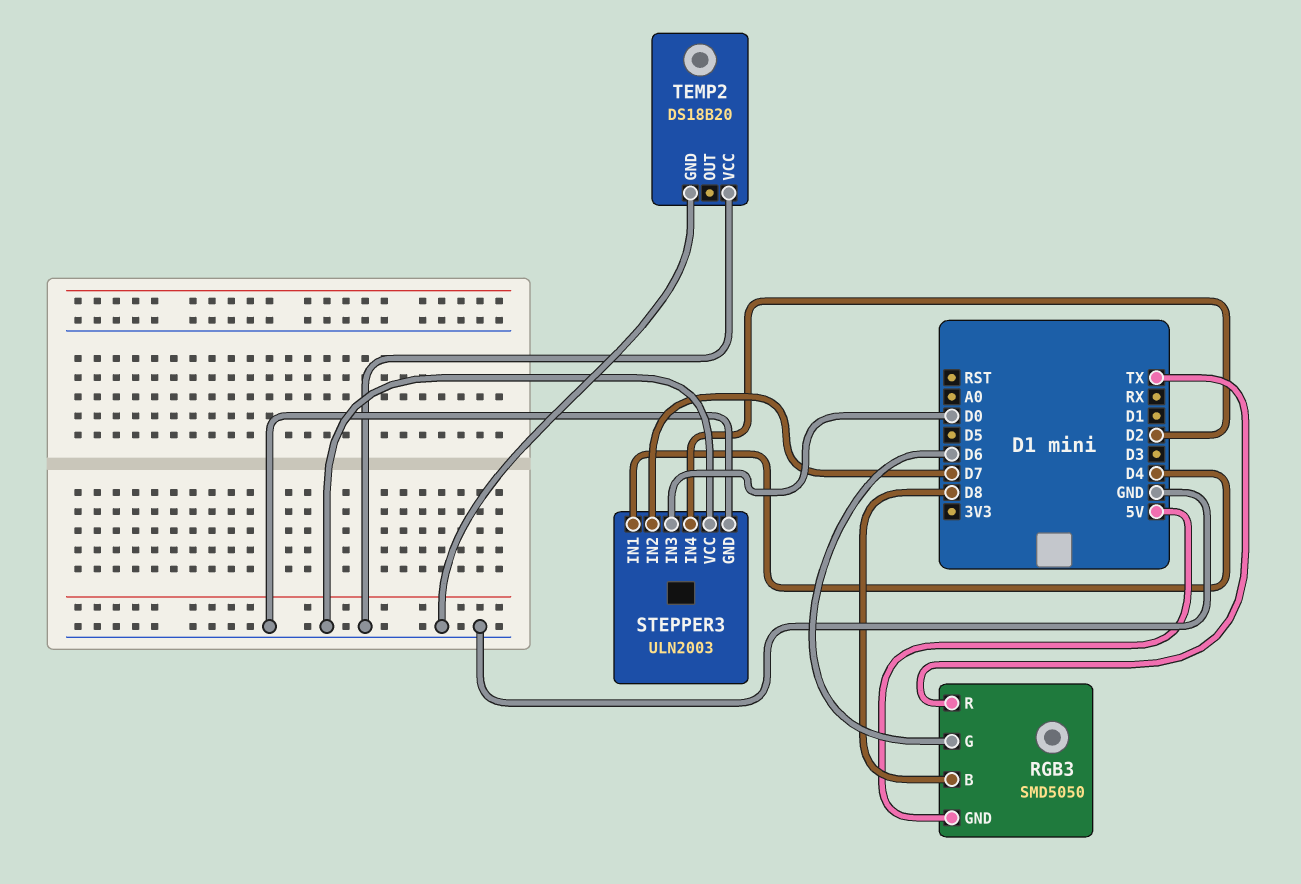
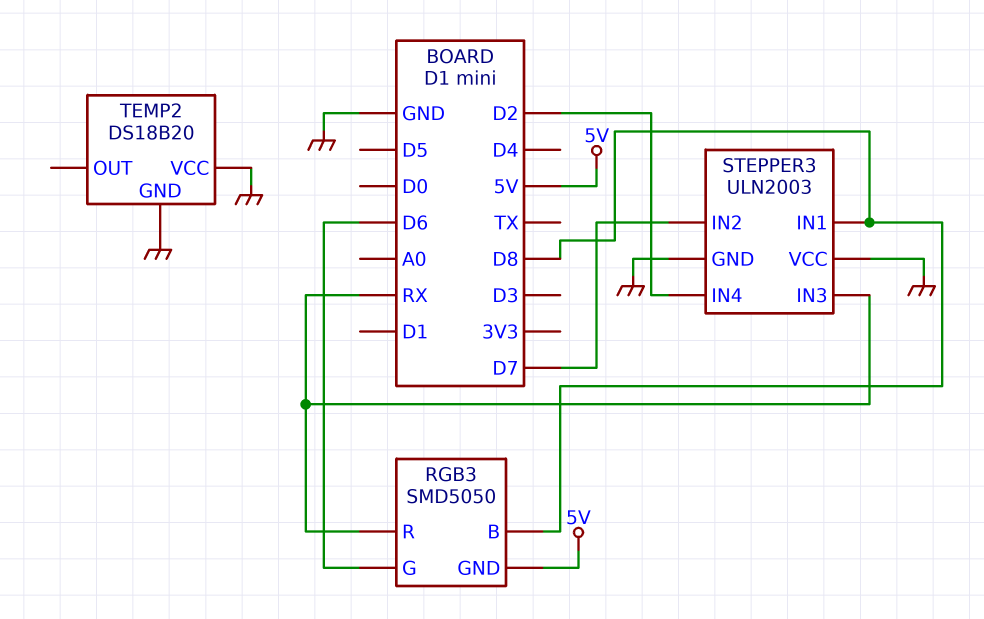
RGB3 pin R: TX -> RX
STEPPER3 pin IN1: D4 -> D8
STEPPER3 pin IN3: D0 -> RX

